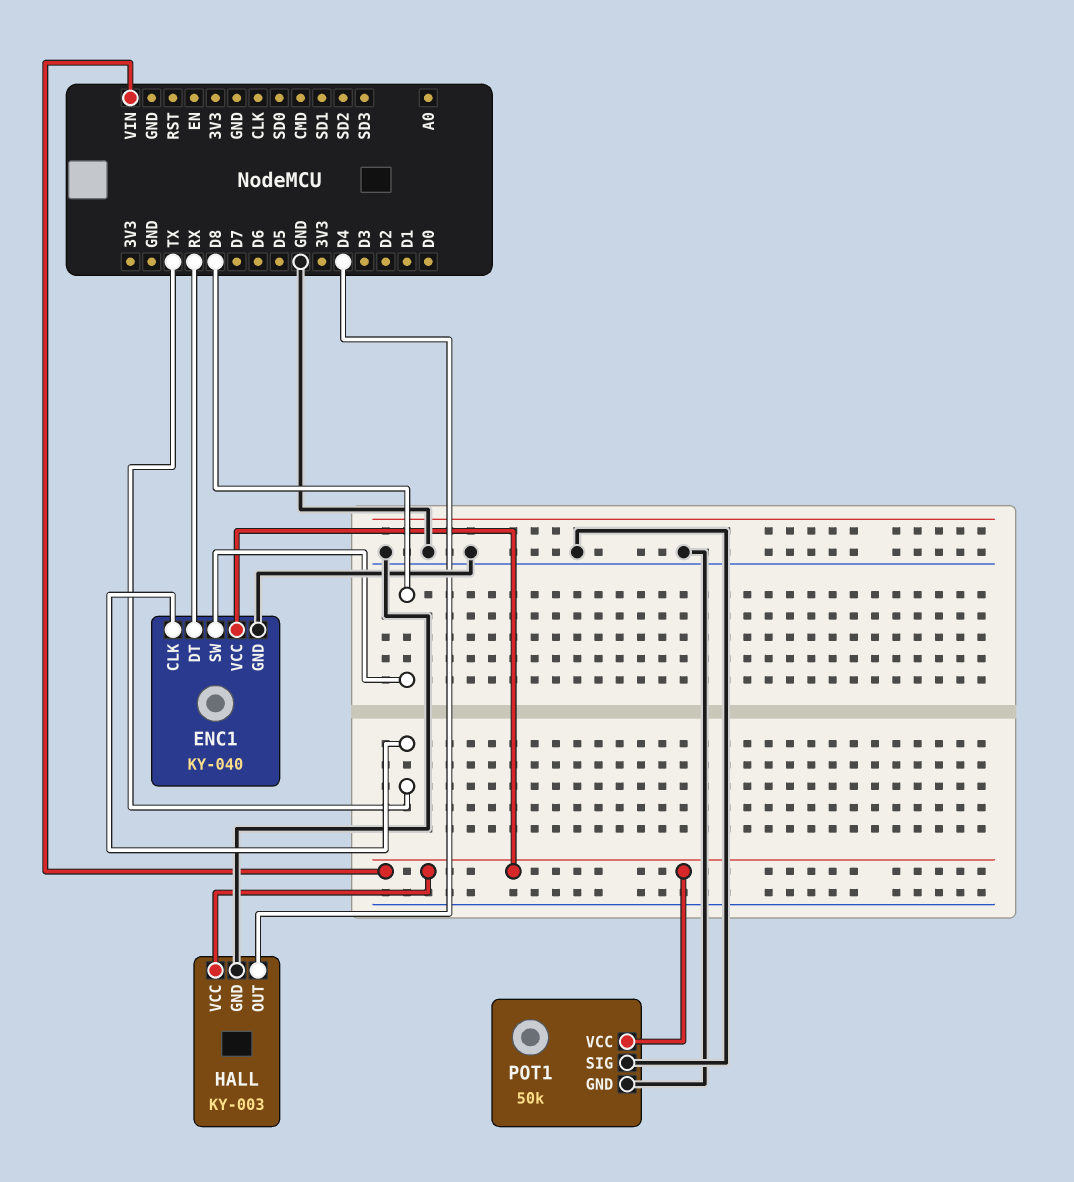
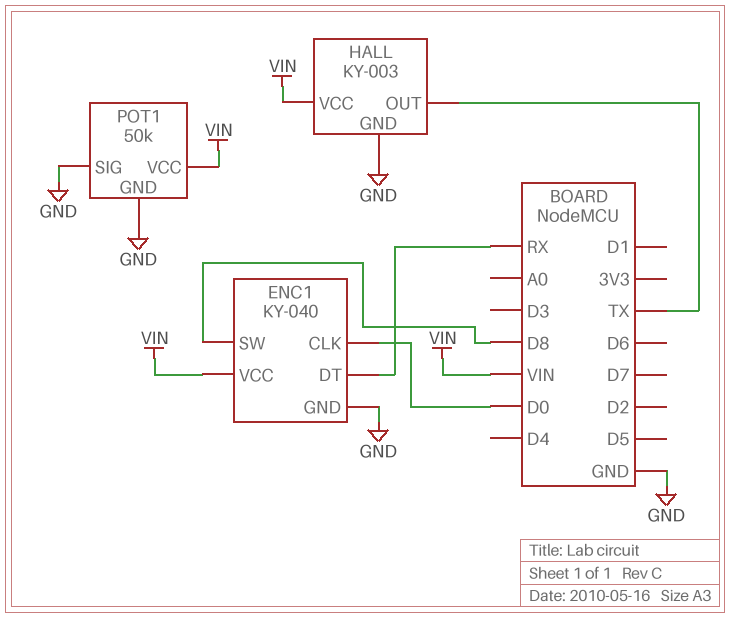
ENC1 pin CLK: TX -> D0
HALL pin OUT: D4 -> TX

